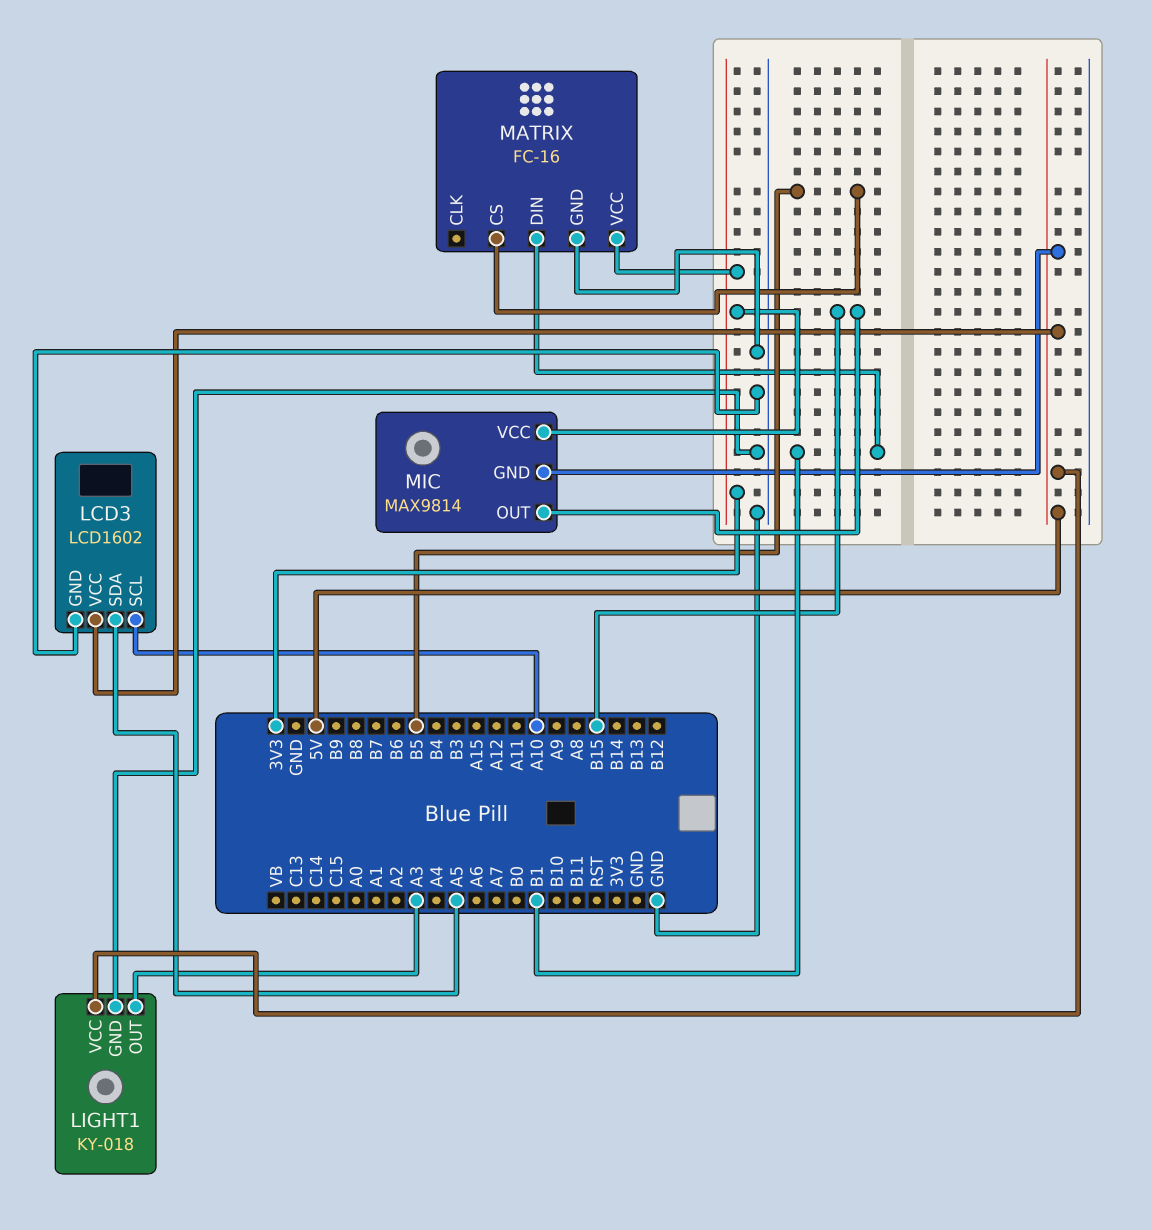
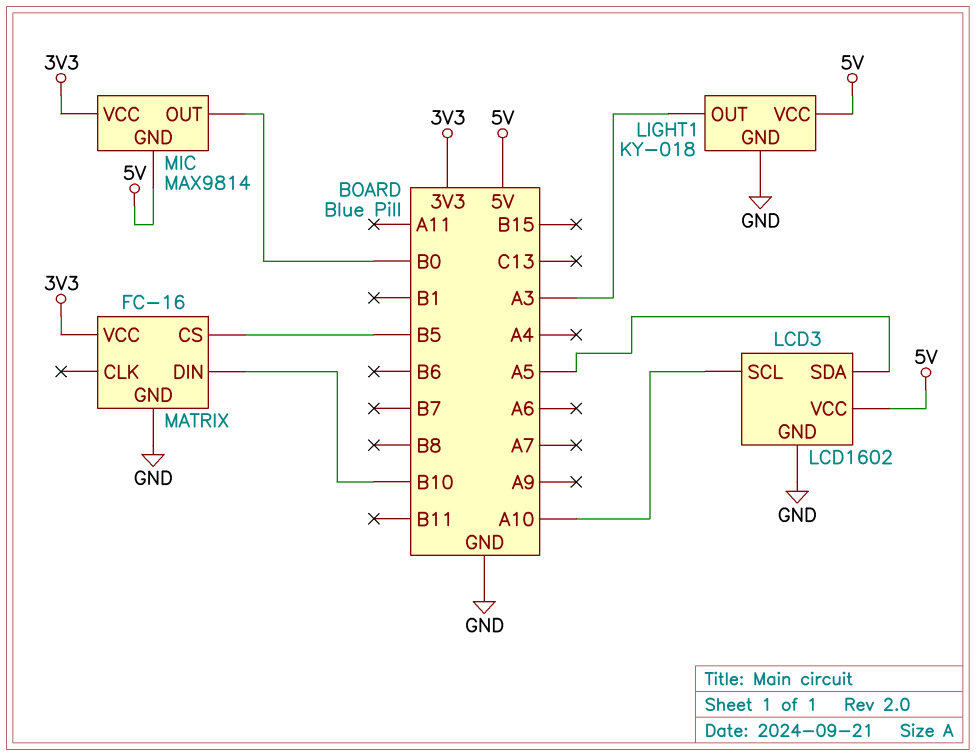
MATRIX pin DIN: B1 -> B10
MIC pin OUT: B15 -> B0

